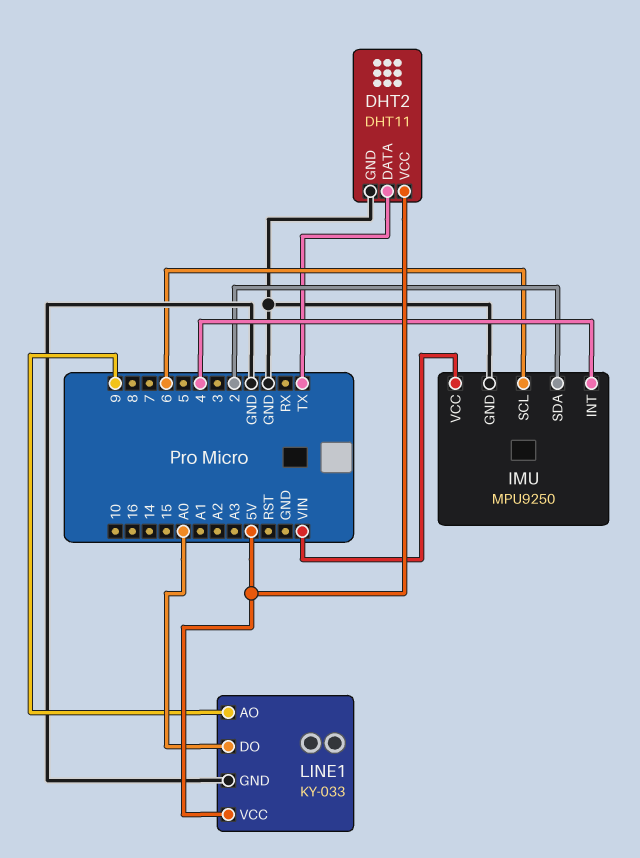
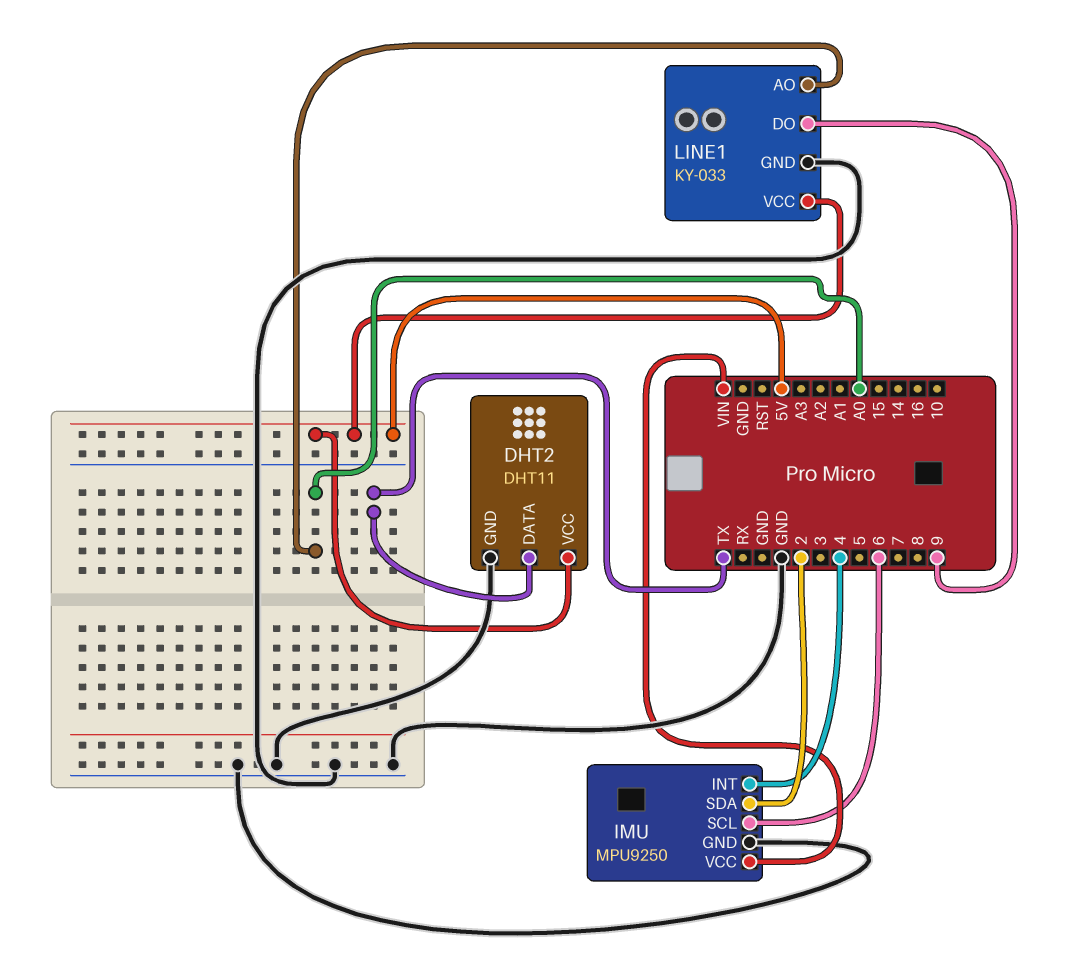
LINE1 pin AO: 9 -> A0
LINE1 pin DO: A0 -> 9

